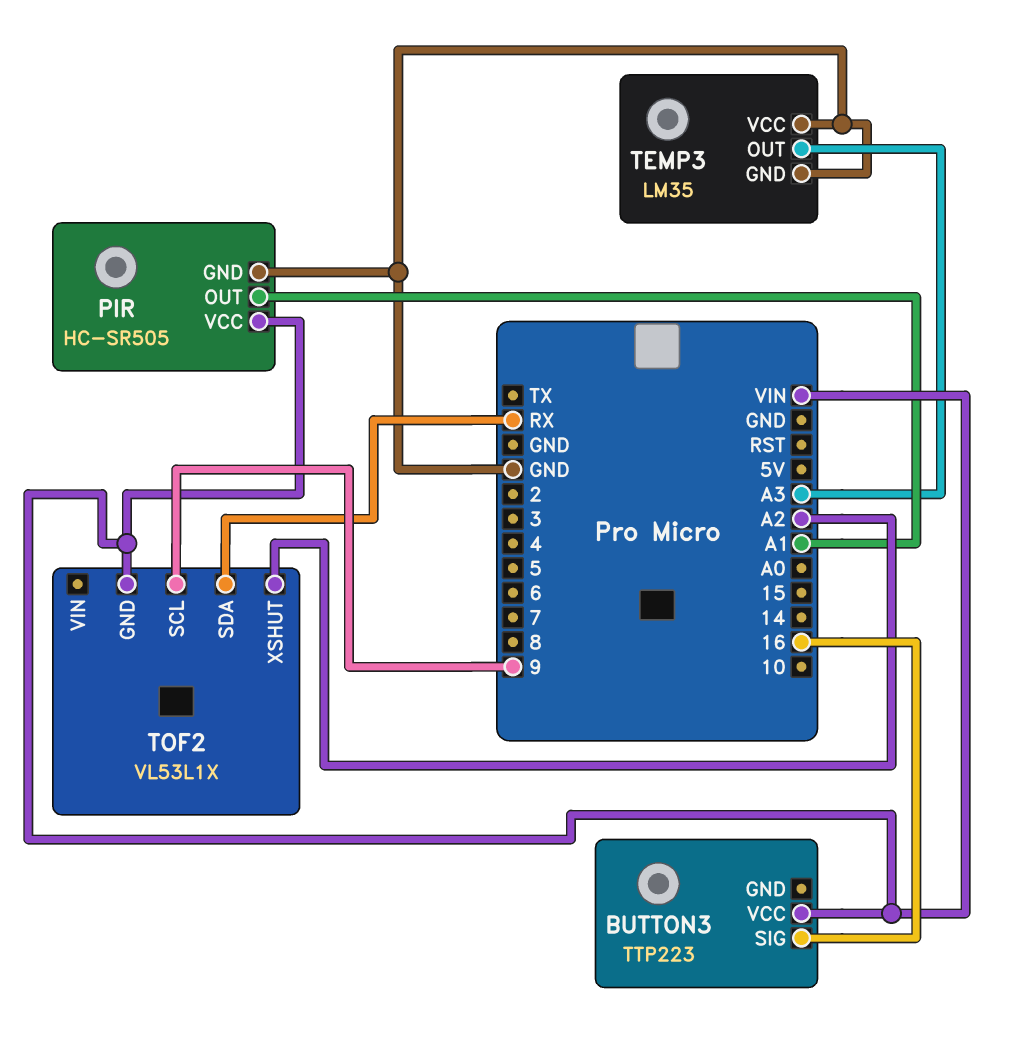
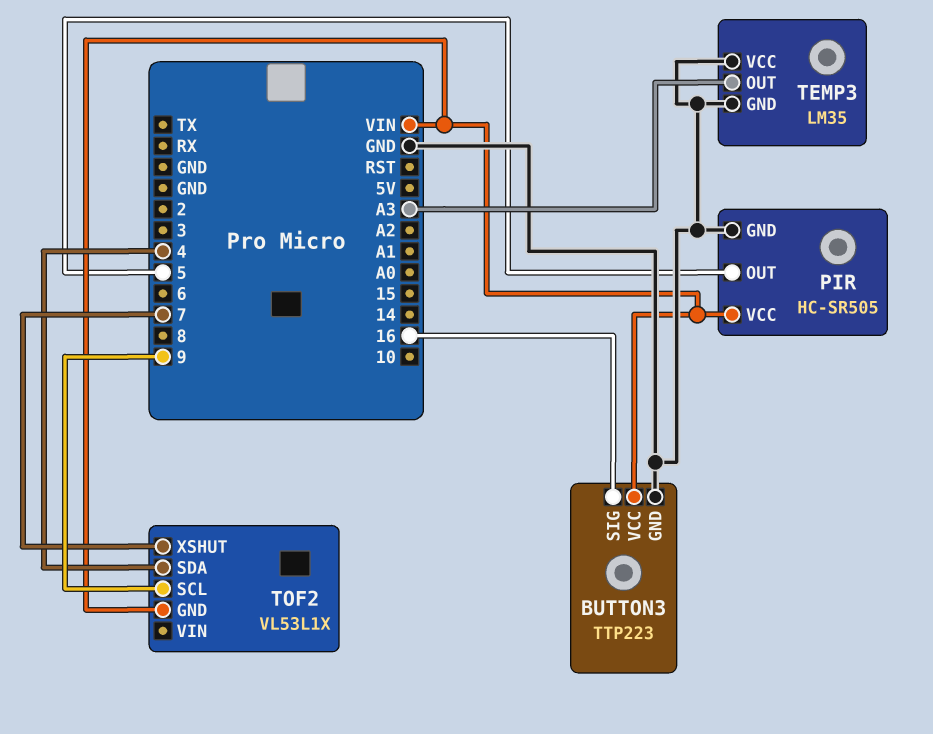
BUTTON3 pin GND: none -> GND
PIR pin OUT: A1 -> 5
TOF2 pin SDA: RX -> 4
TOF2 pin XSHUT: A2 -> 7

